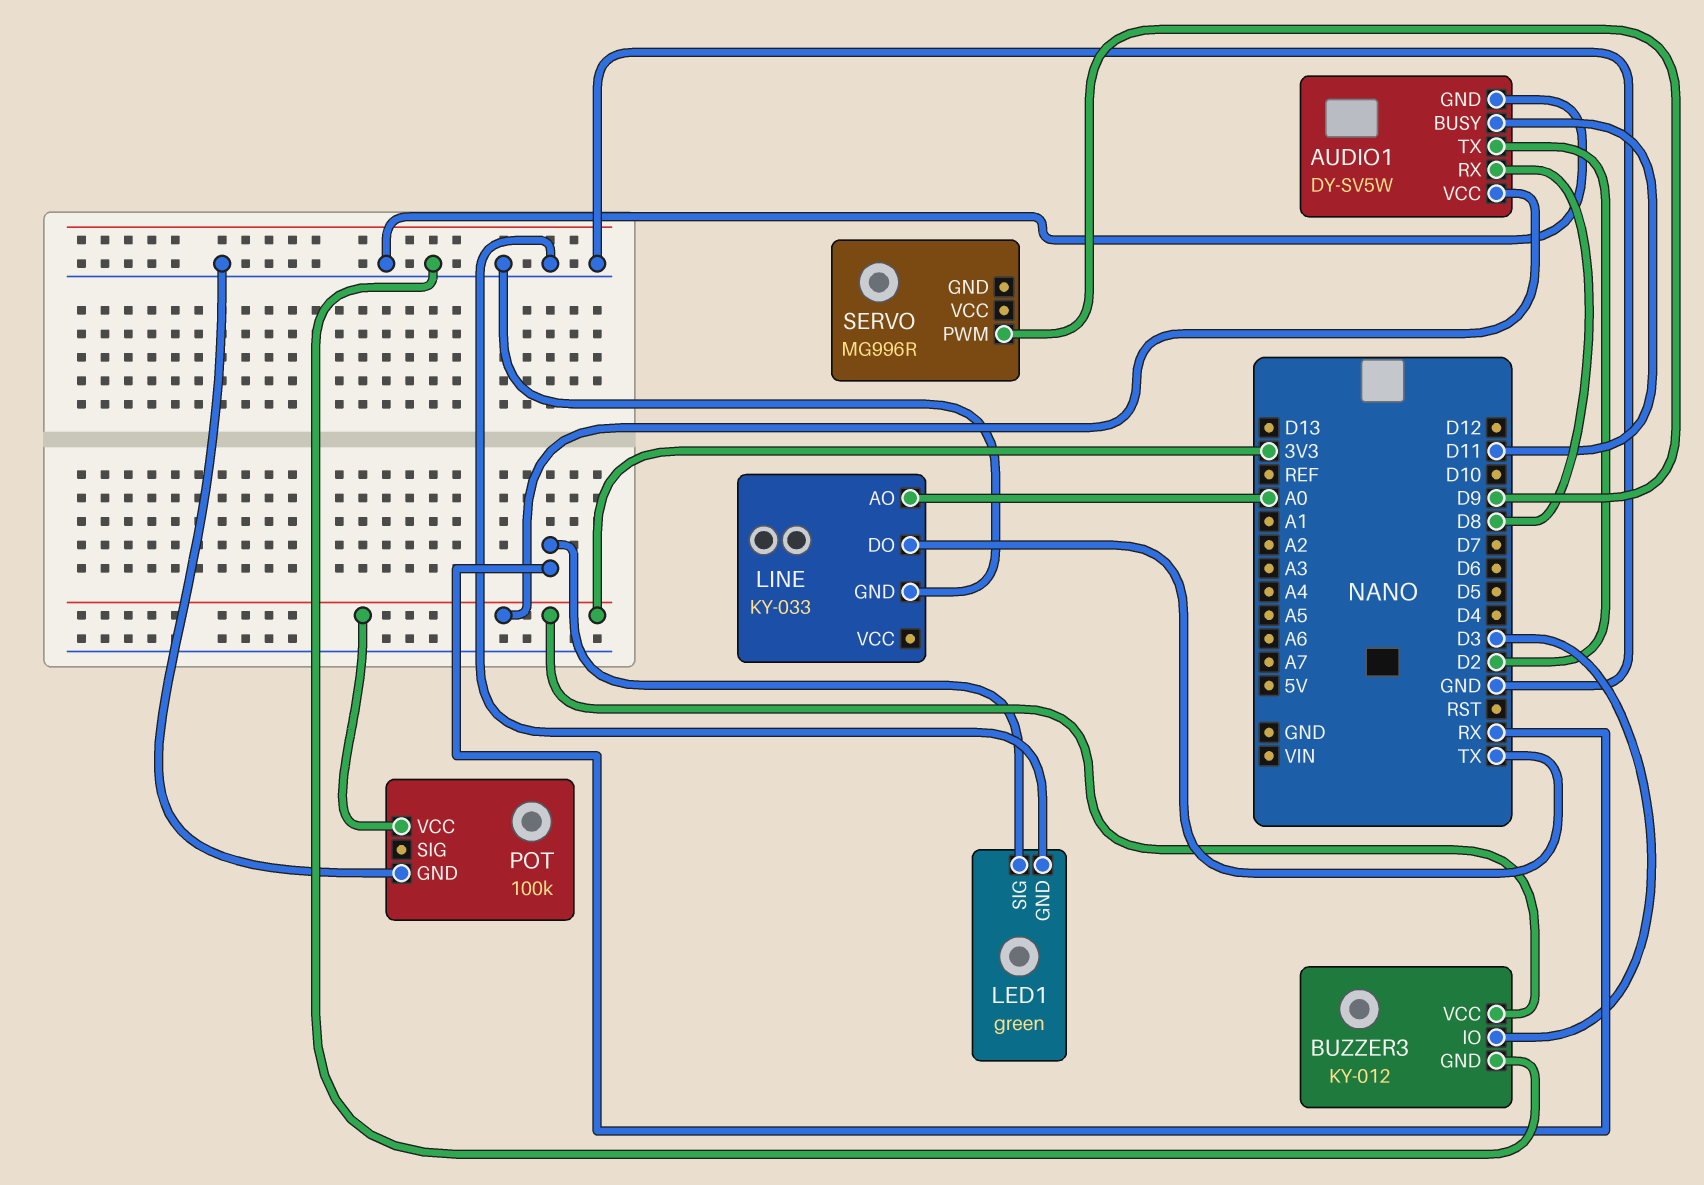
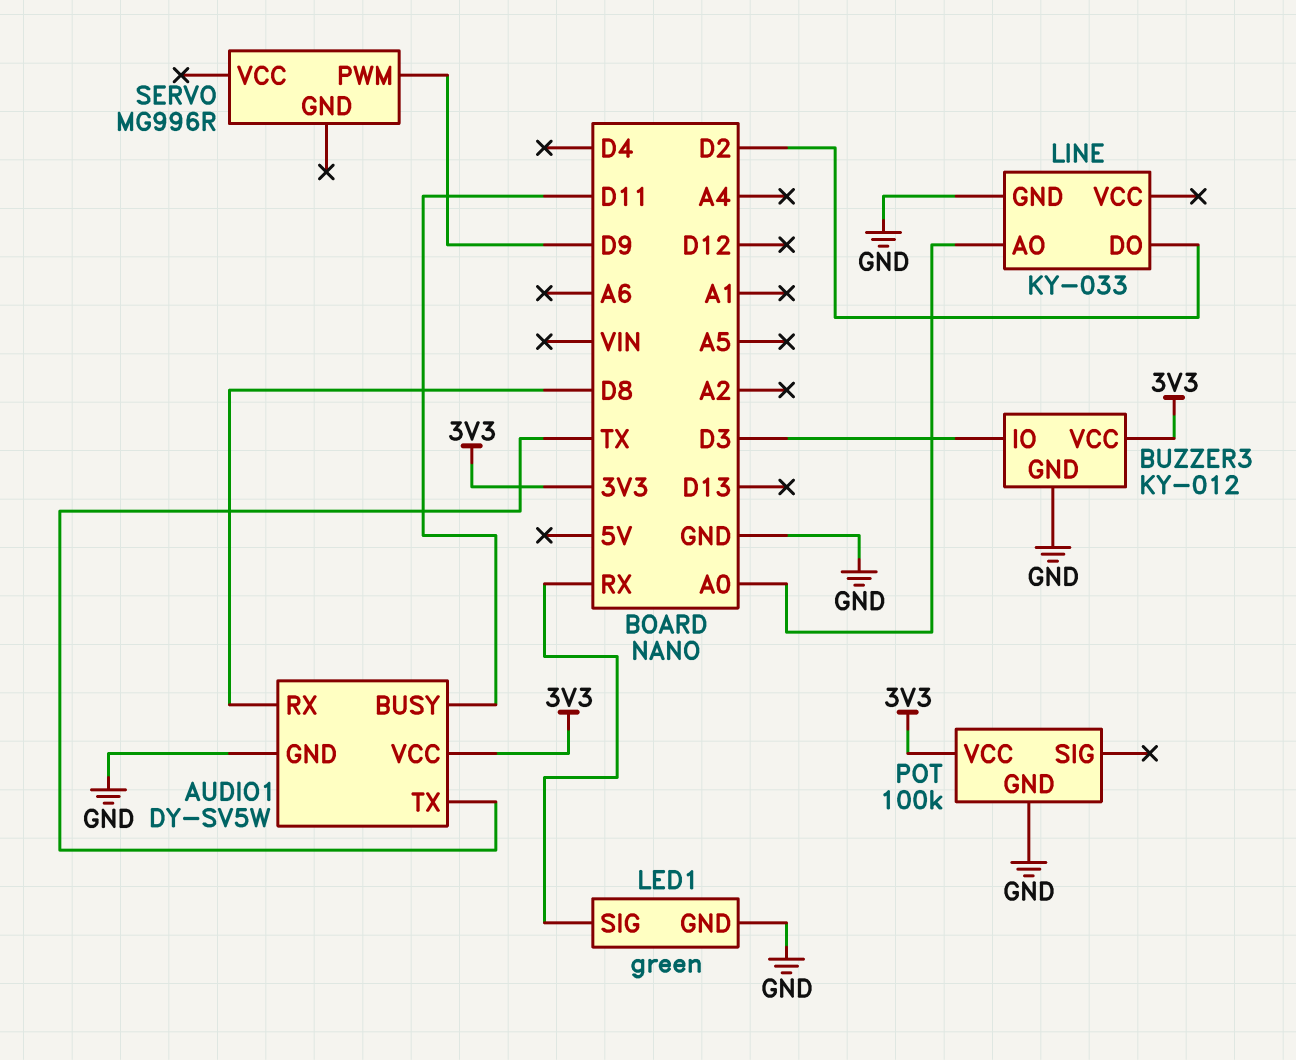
AUDIO1 pin TX: D2 -> TX
LINE pin DO: TX -> D2

